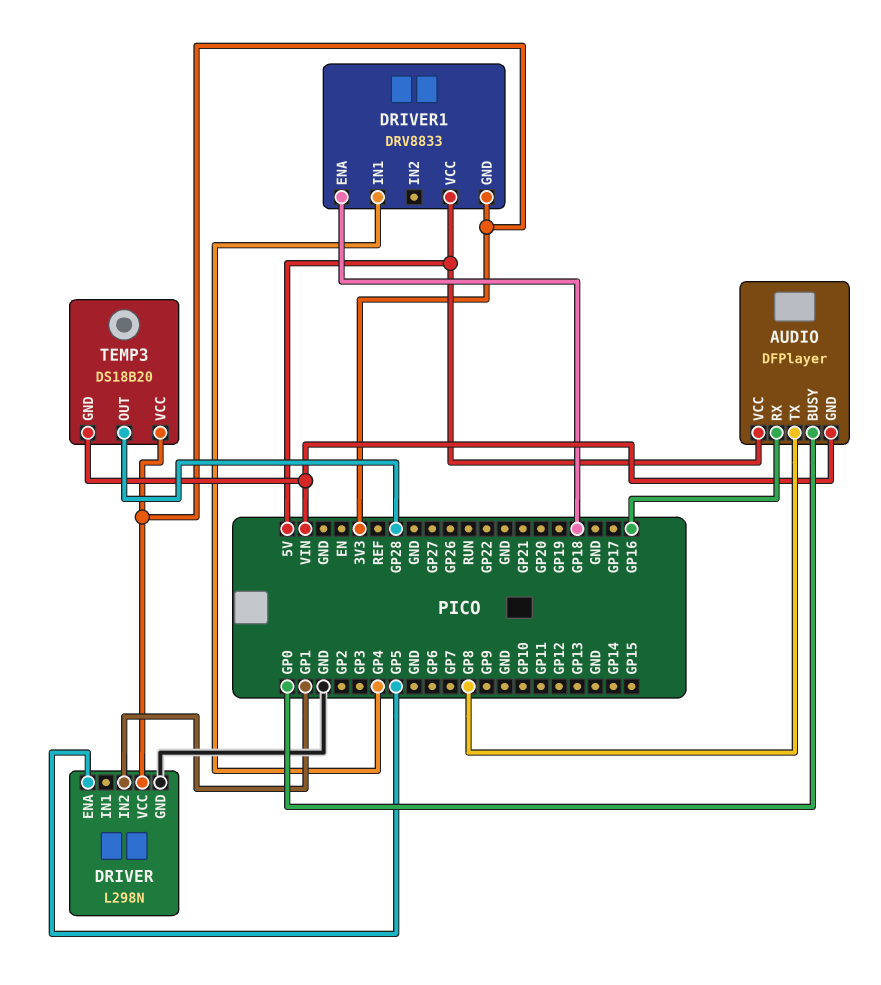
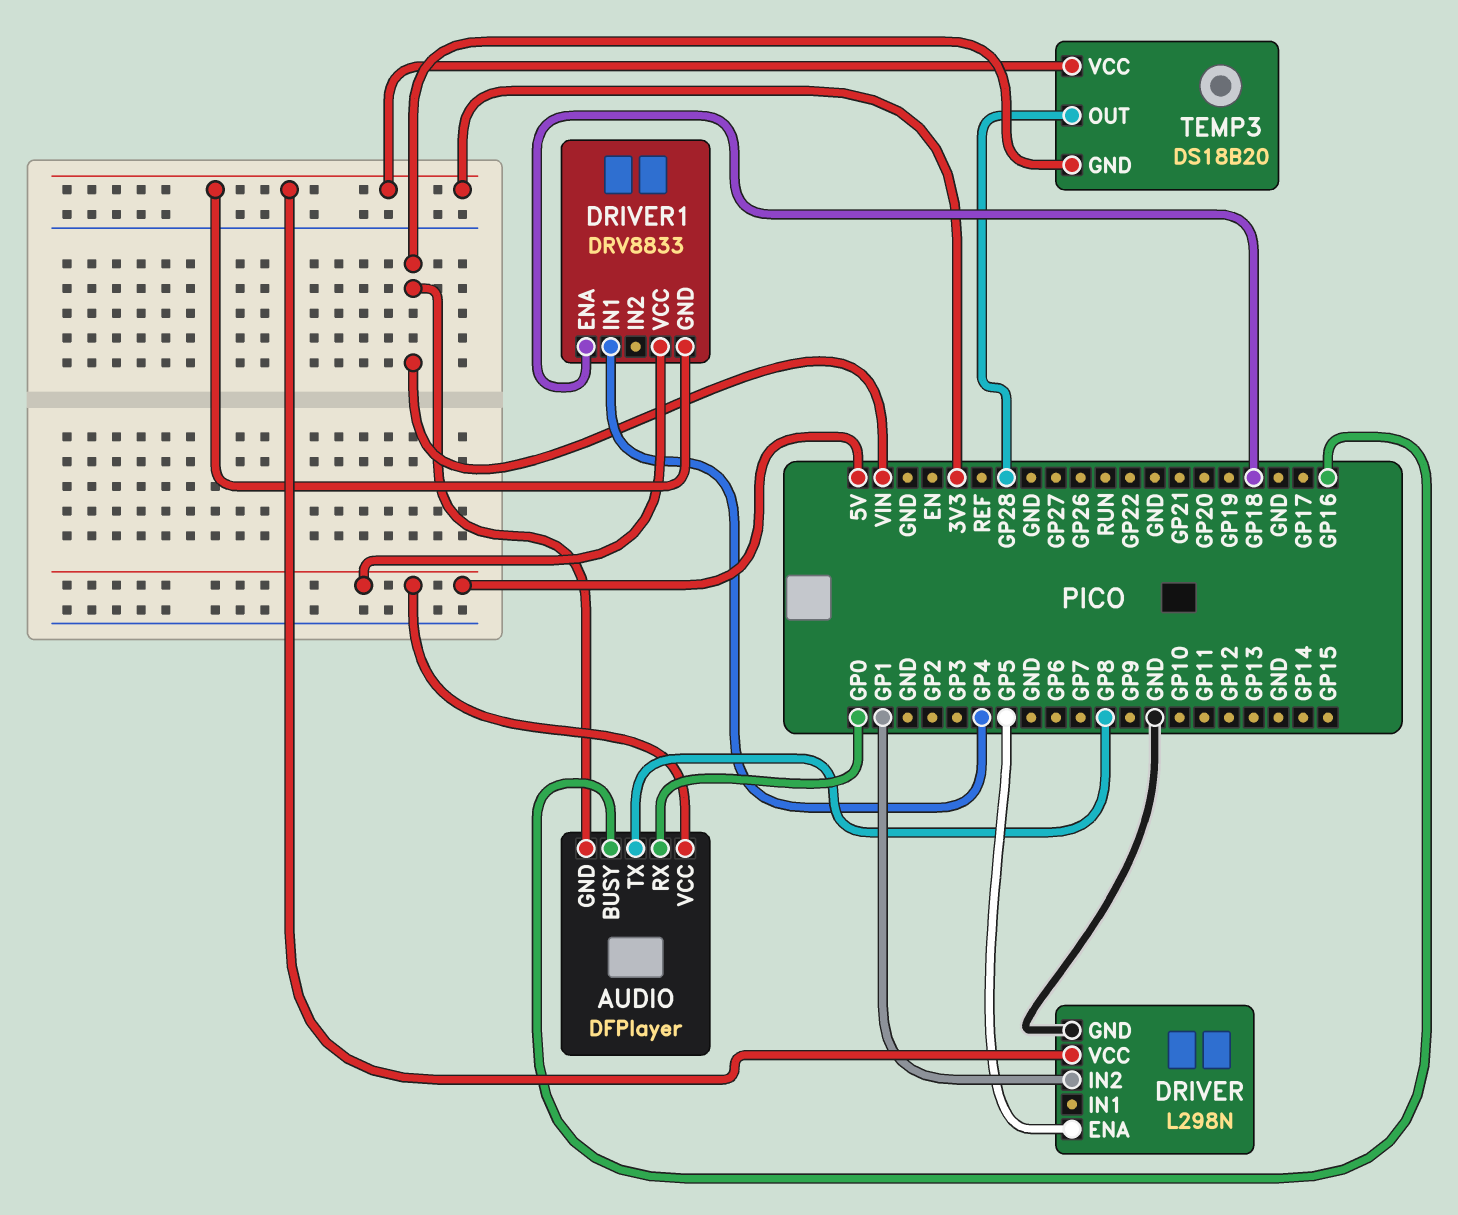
AUDIO pin BUSY: GP0 -> GP16
AUDIO pin RX: GP16 -> GP0

